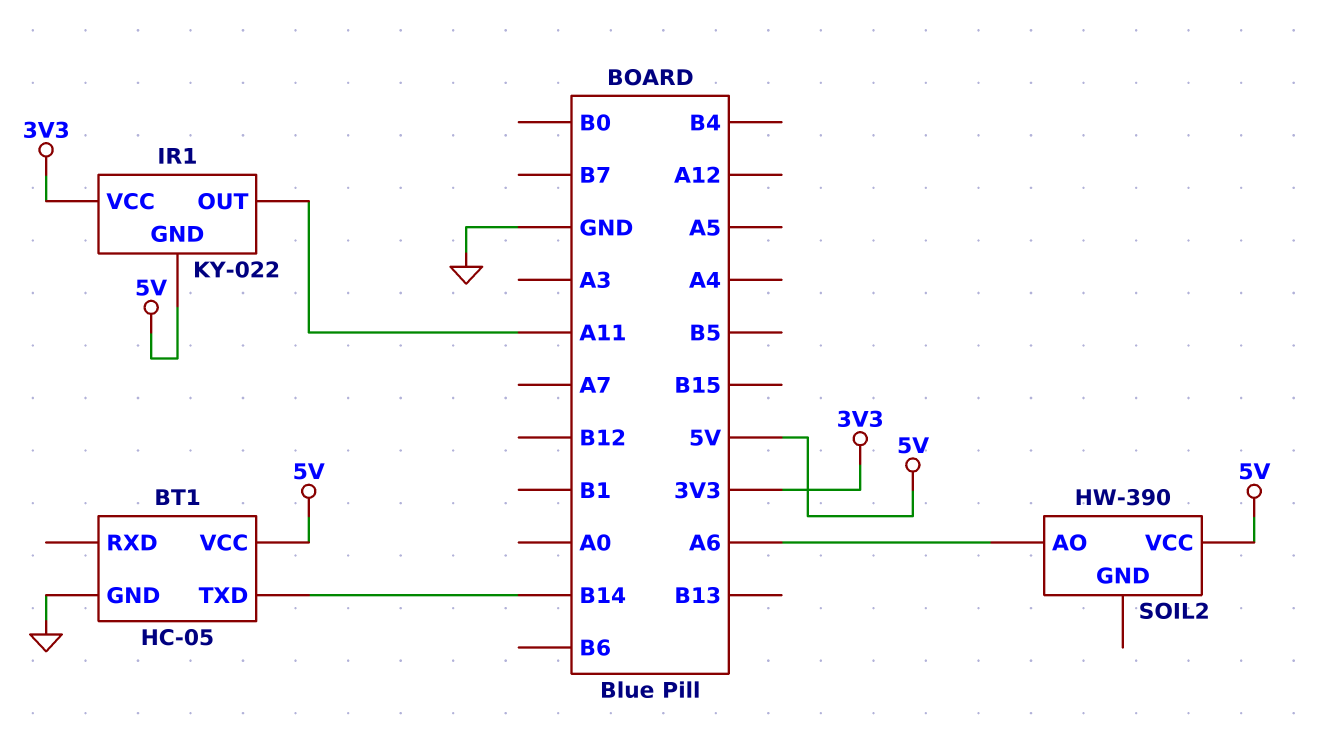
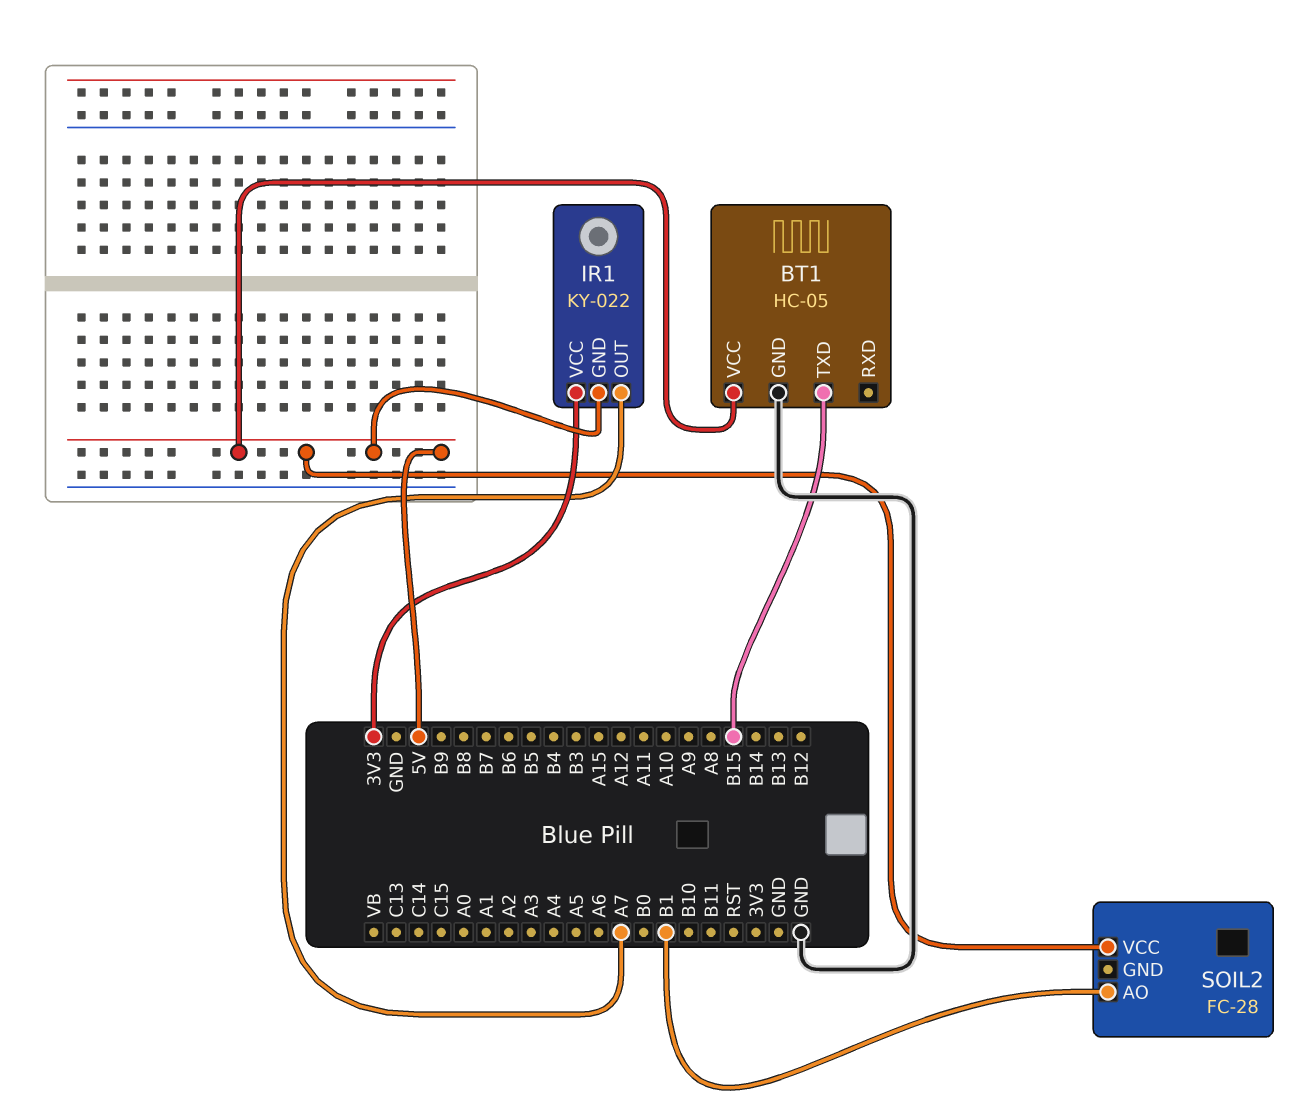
BT1 pin TXD: B14 -> B15
IR1 pin OUT: A11 -> A7
SOIL2: HW-390 -> FC-28
SOIL2 pin AO: A6 -> B1

